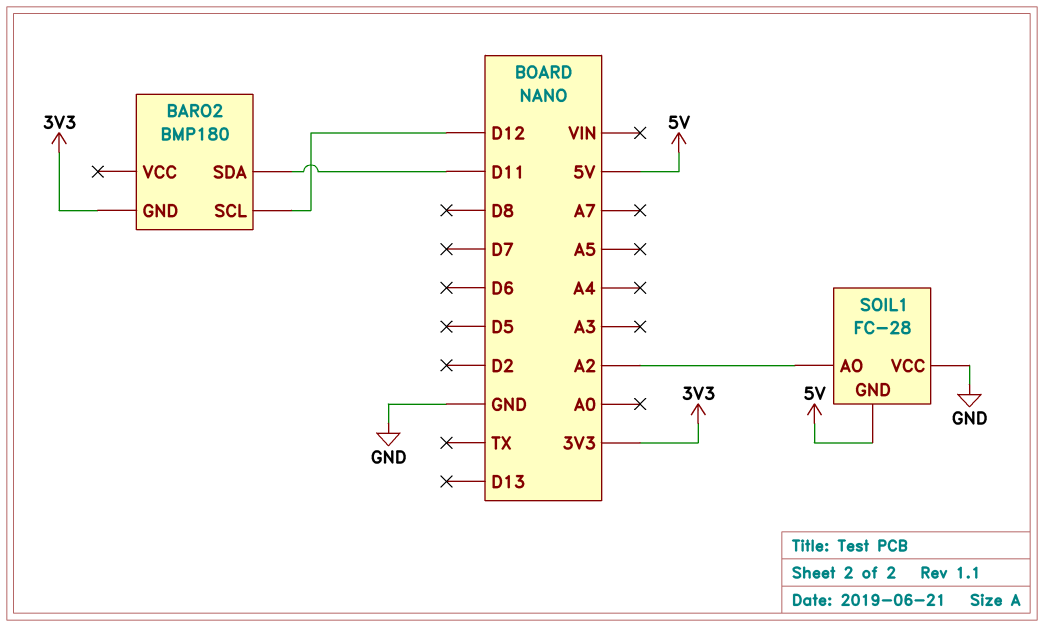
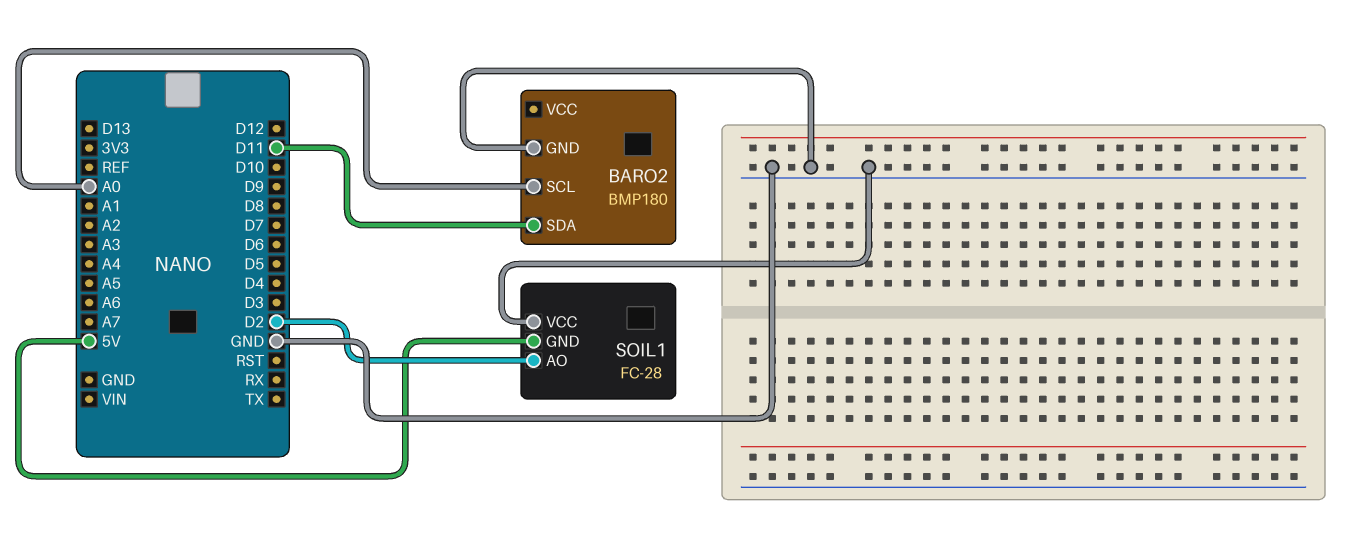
BARO2 pin GND: 3V3 -> GND
BARO2 pin SCL: D12 -> A0
SOIL1 pin AO: A2 -> D2

